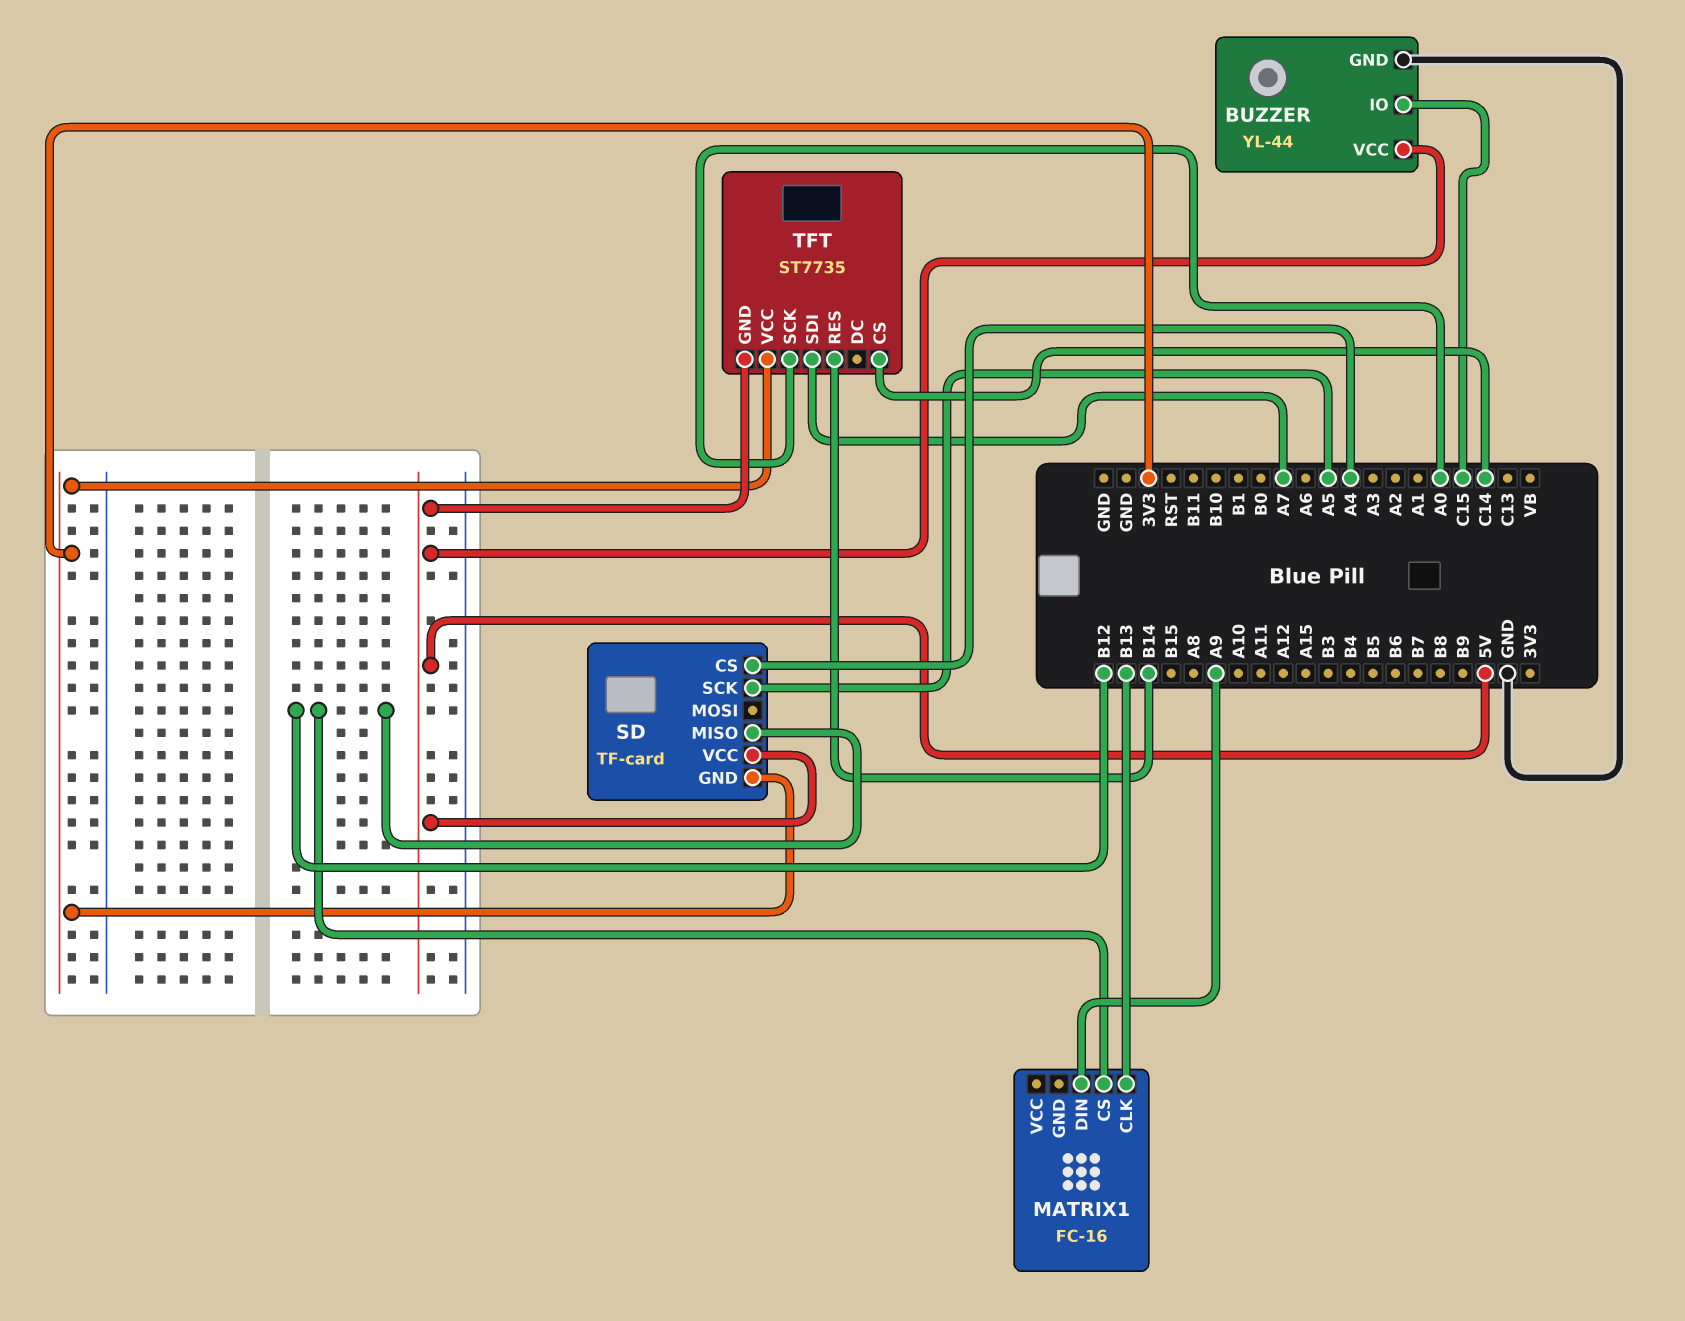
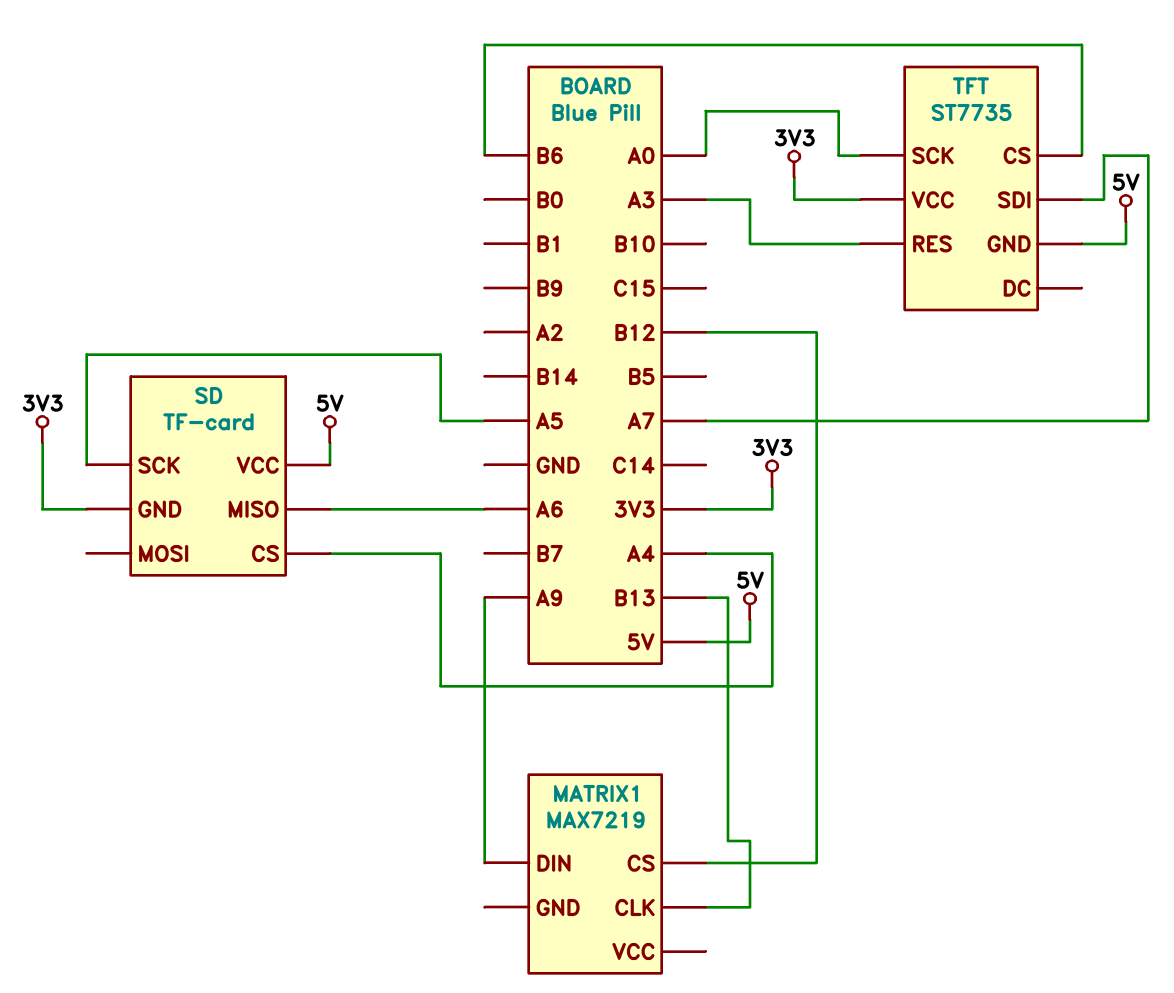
BUZZER: YL-44 -> none
BUZZER pin GND: GND -> none
BUZZER pin IO: C15 -> none
BUZZER pin VCC: 5V -> none
MATRIX1: FC-16 -> MAX7219
SD pin MISO: B12 -> A6
TFT pin CS: C14 -> B6
TFT pin RES: B14 -> A3

